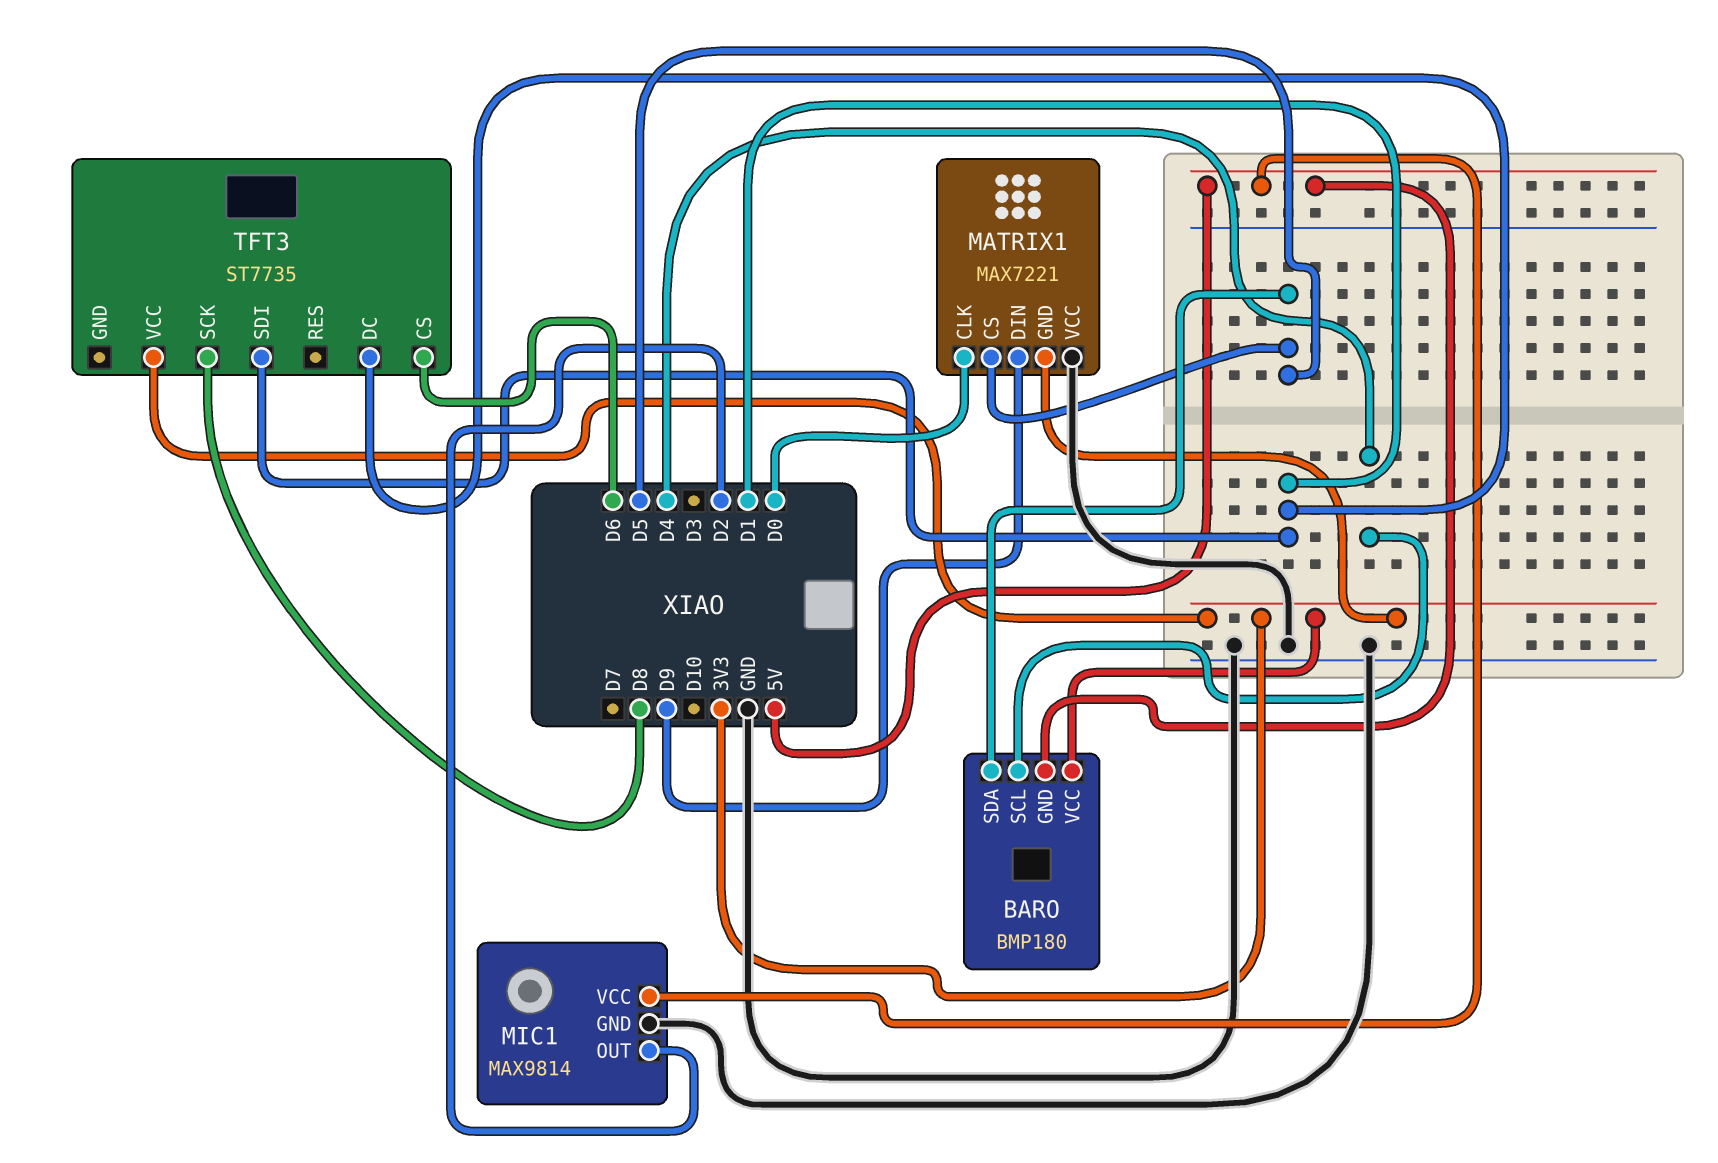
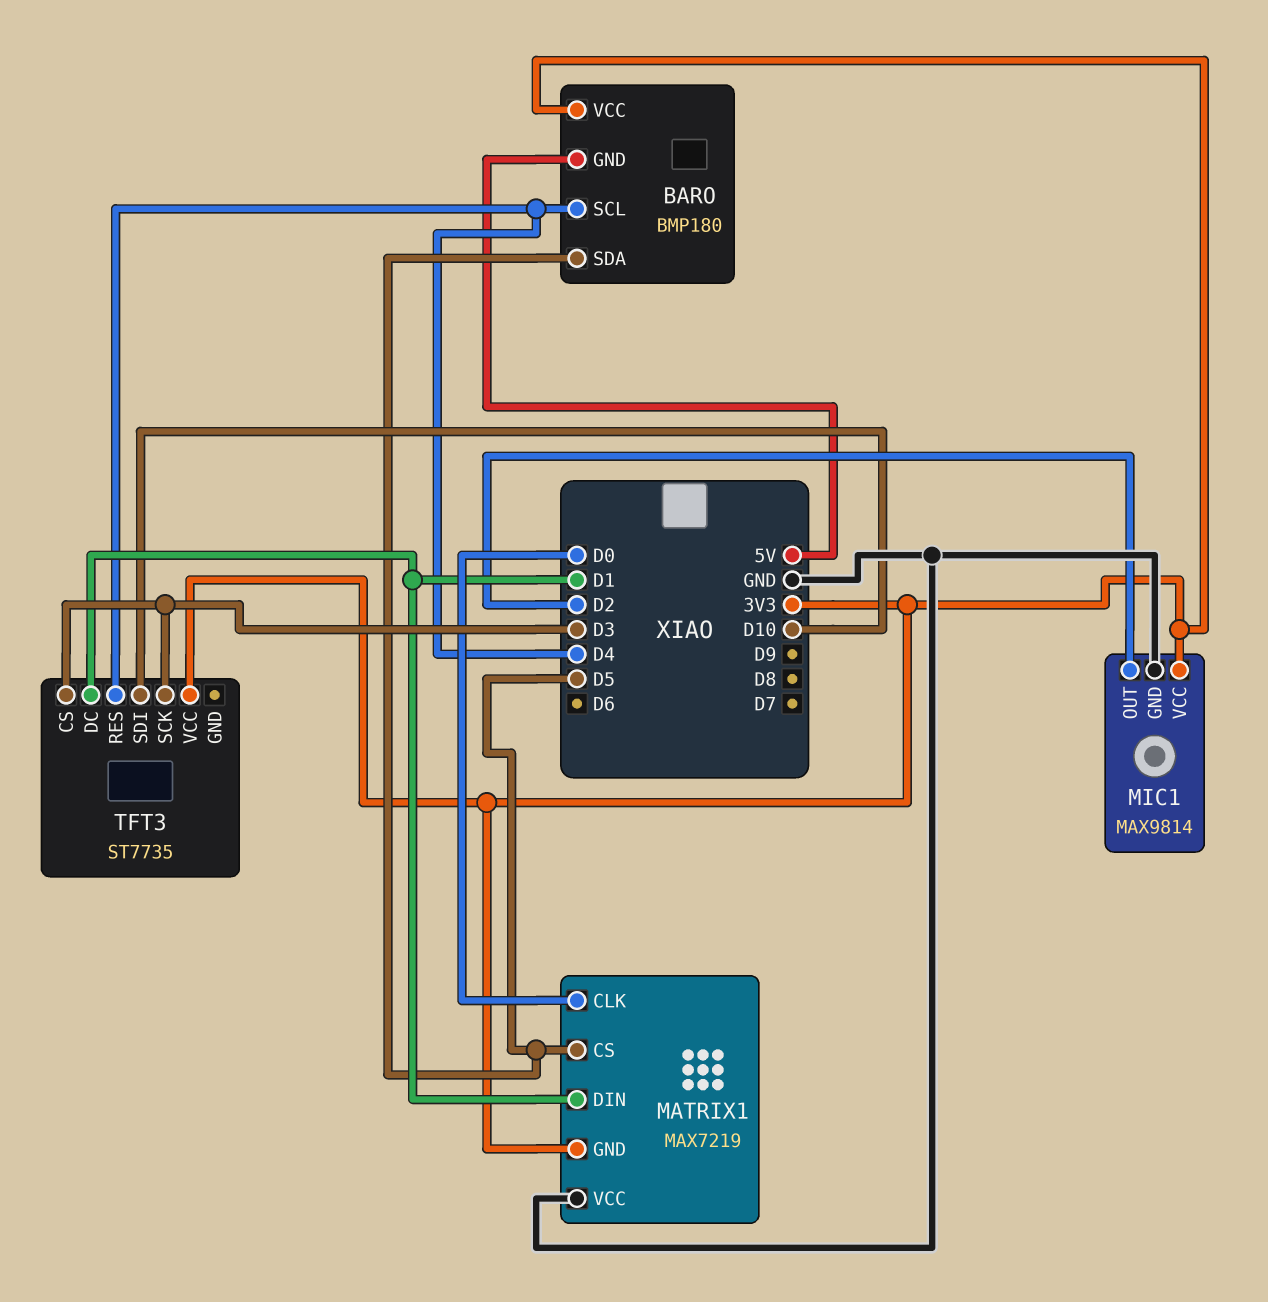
MATRIX1: MAX7221 -> MAX7219
MATRIX1 pin DIN: D9 -> D1
MIC1 pin VCC: 5V -> 3V3
TFT3 pin CS: D6 -> D3
TFT3 pin RES: none -> D4
TFT3 pin SCK: D8 -> D3
TFT3 pin SDI: D1 -> D10

